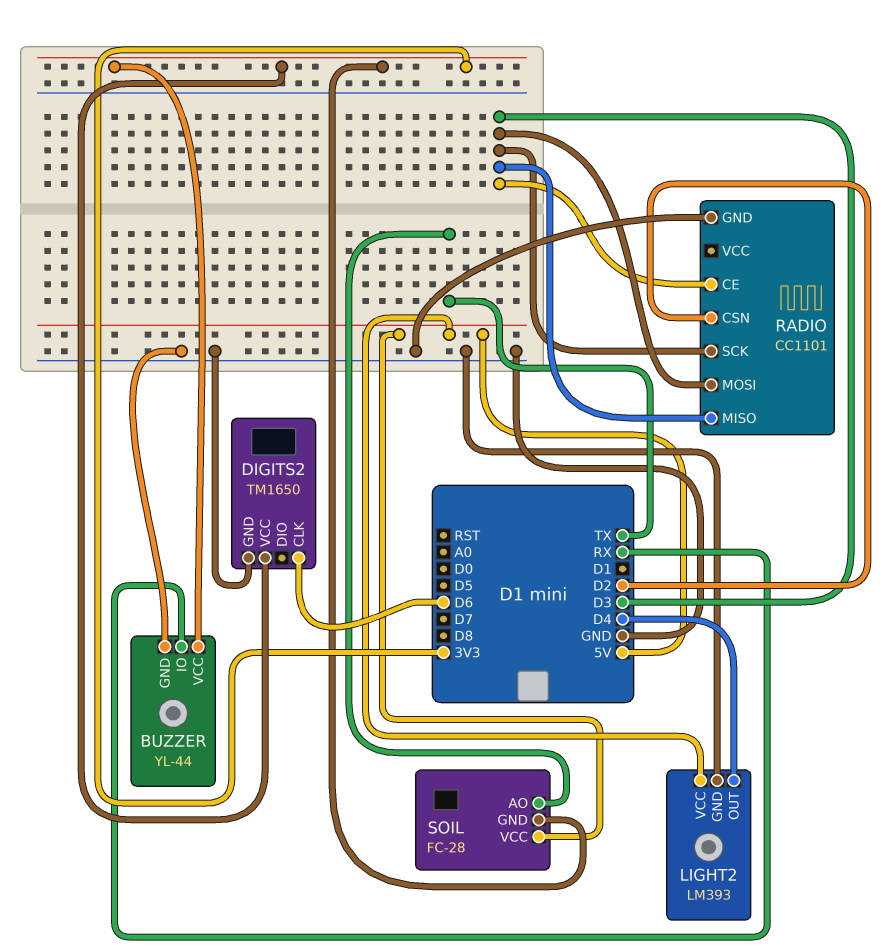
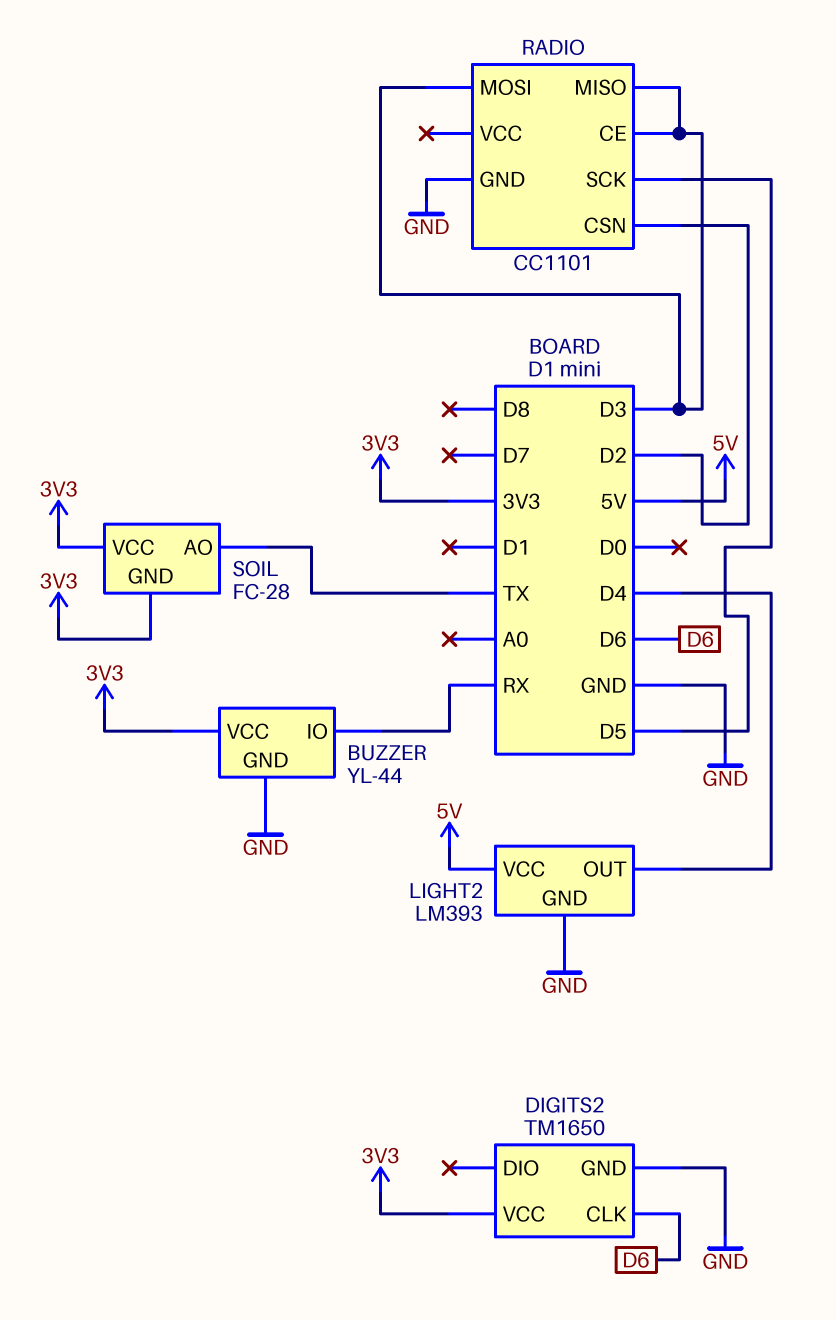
RADIO pin SCK: D3 -> D5
SOIL pin VCC: 5V -> 3V3

